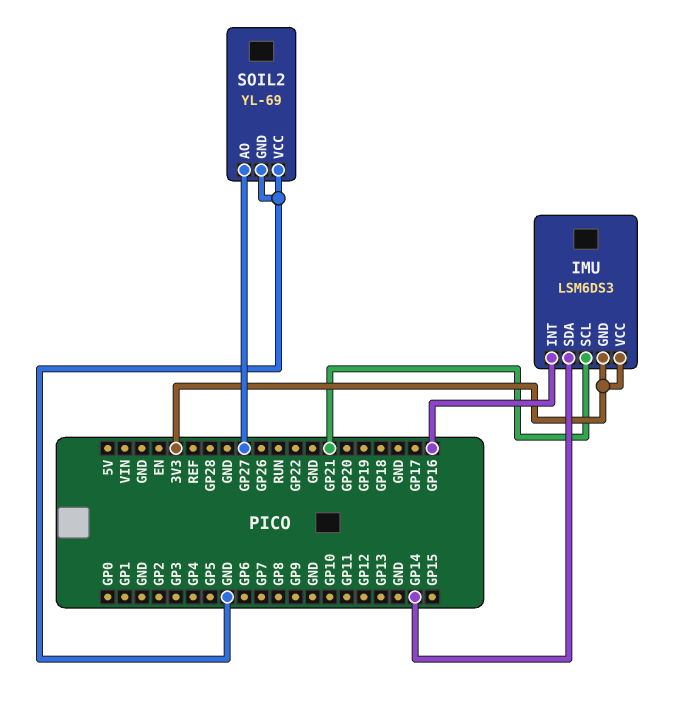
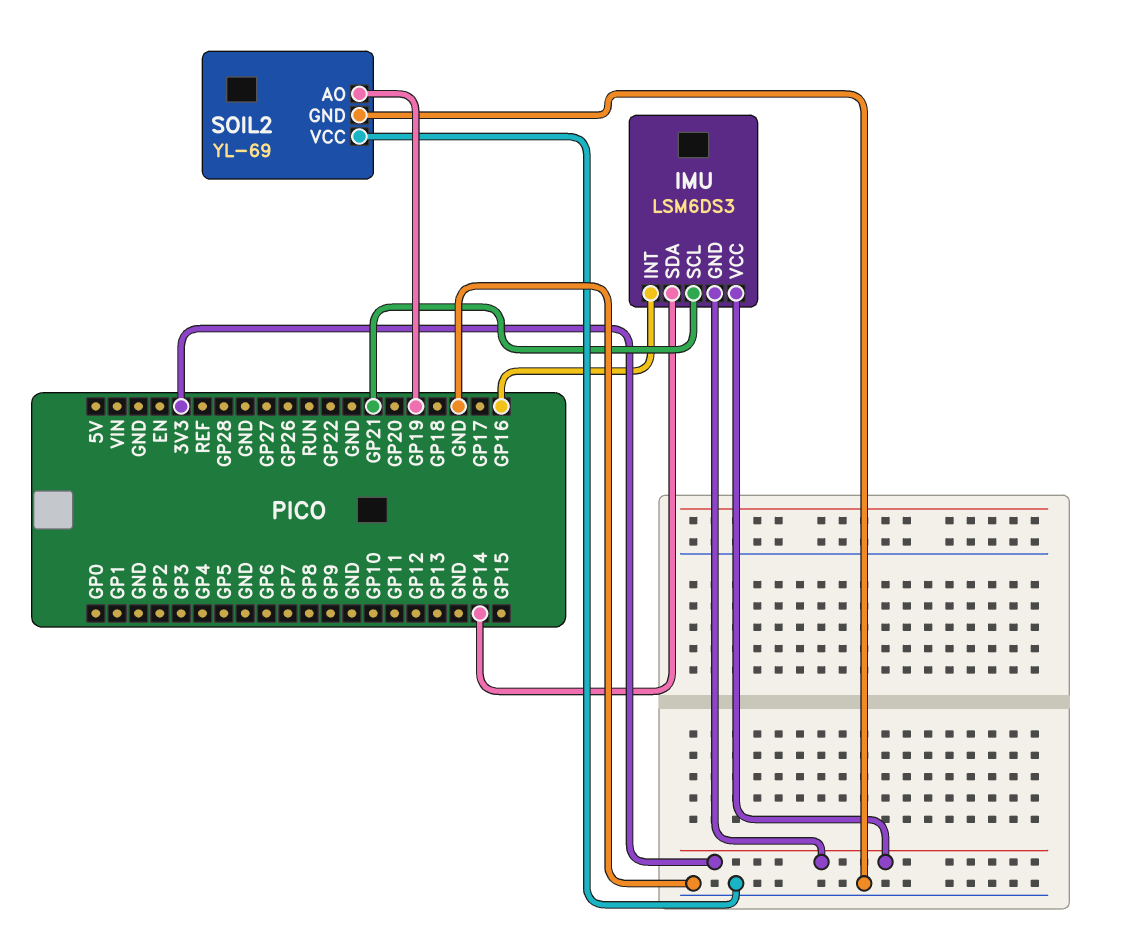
SOIL2 pin AO: GP27 -> GP19

